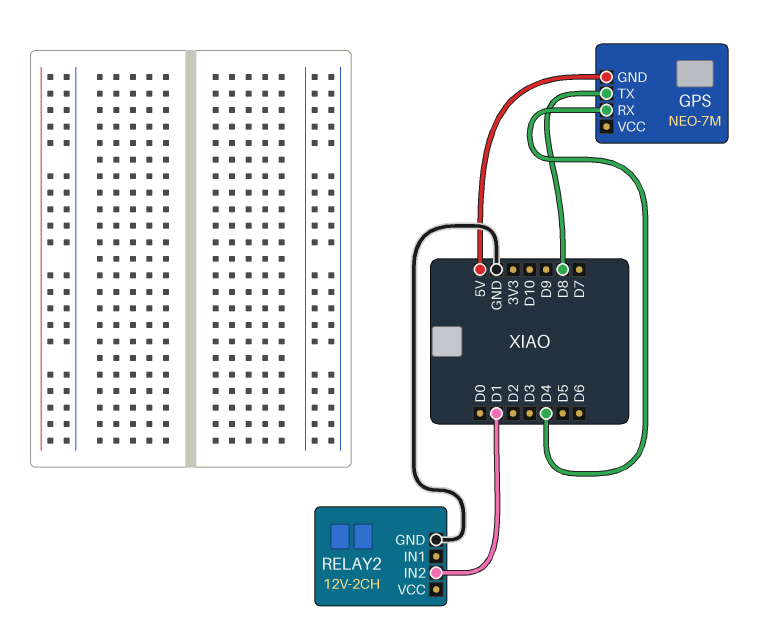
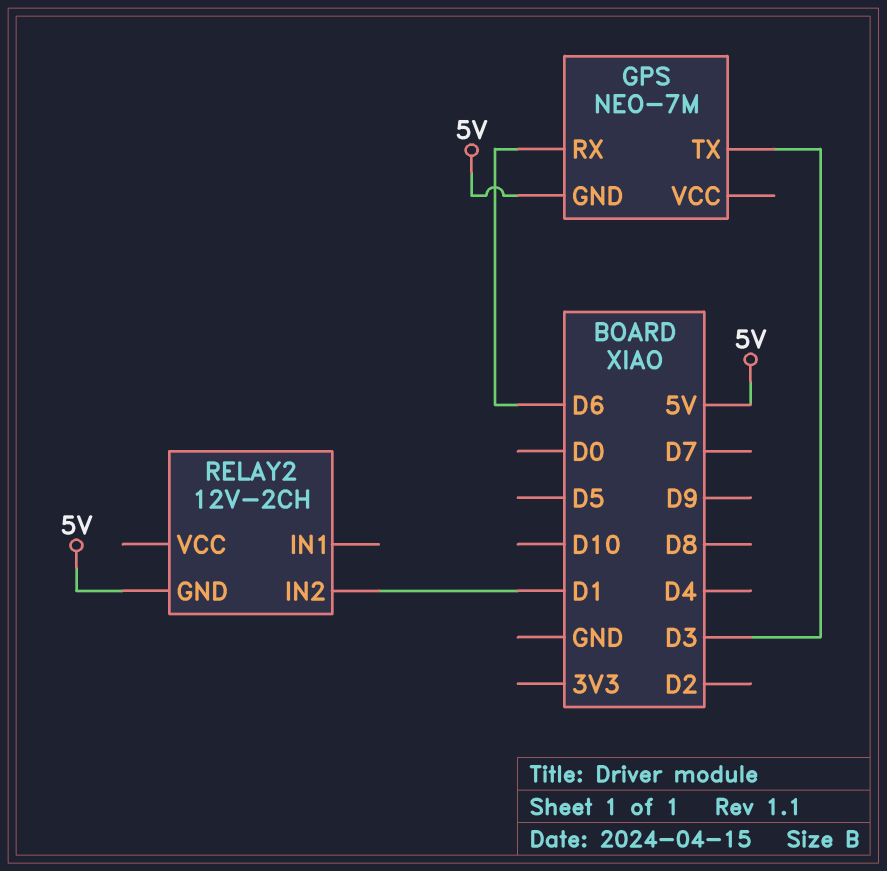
GPS pin RX: D4 -> D6
GPS pin TX: D8 -> D3
RELAY2 pin GND: GND -> 5V

